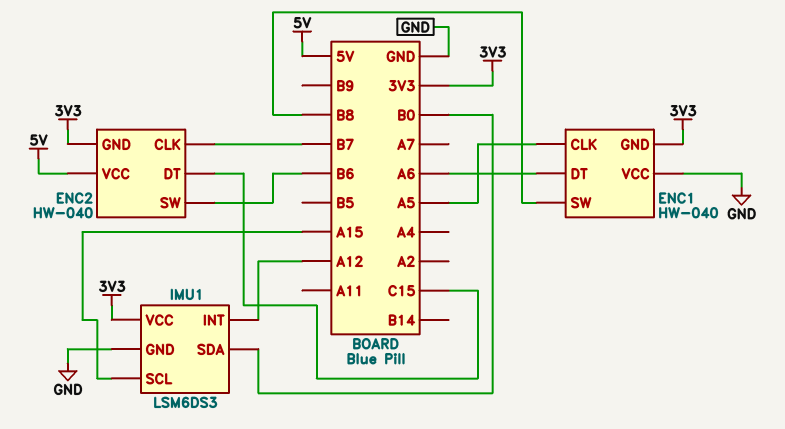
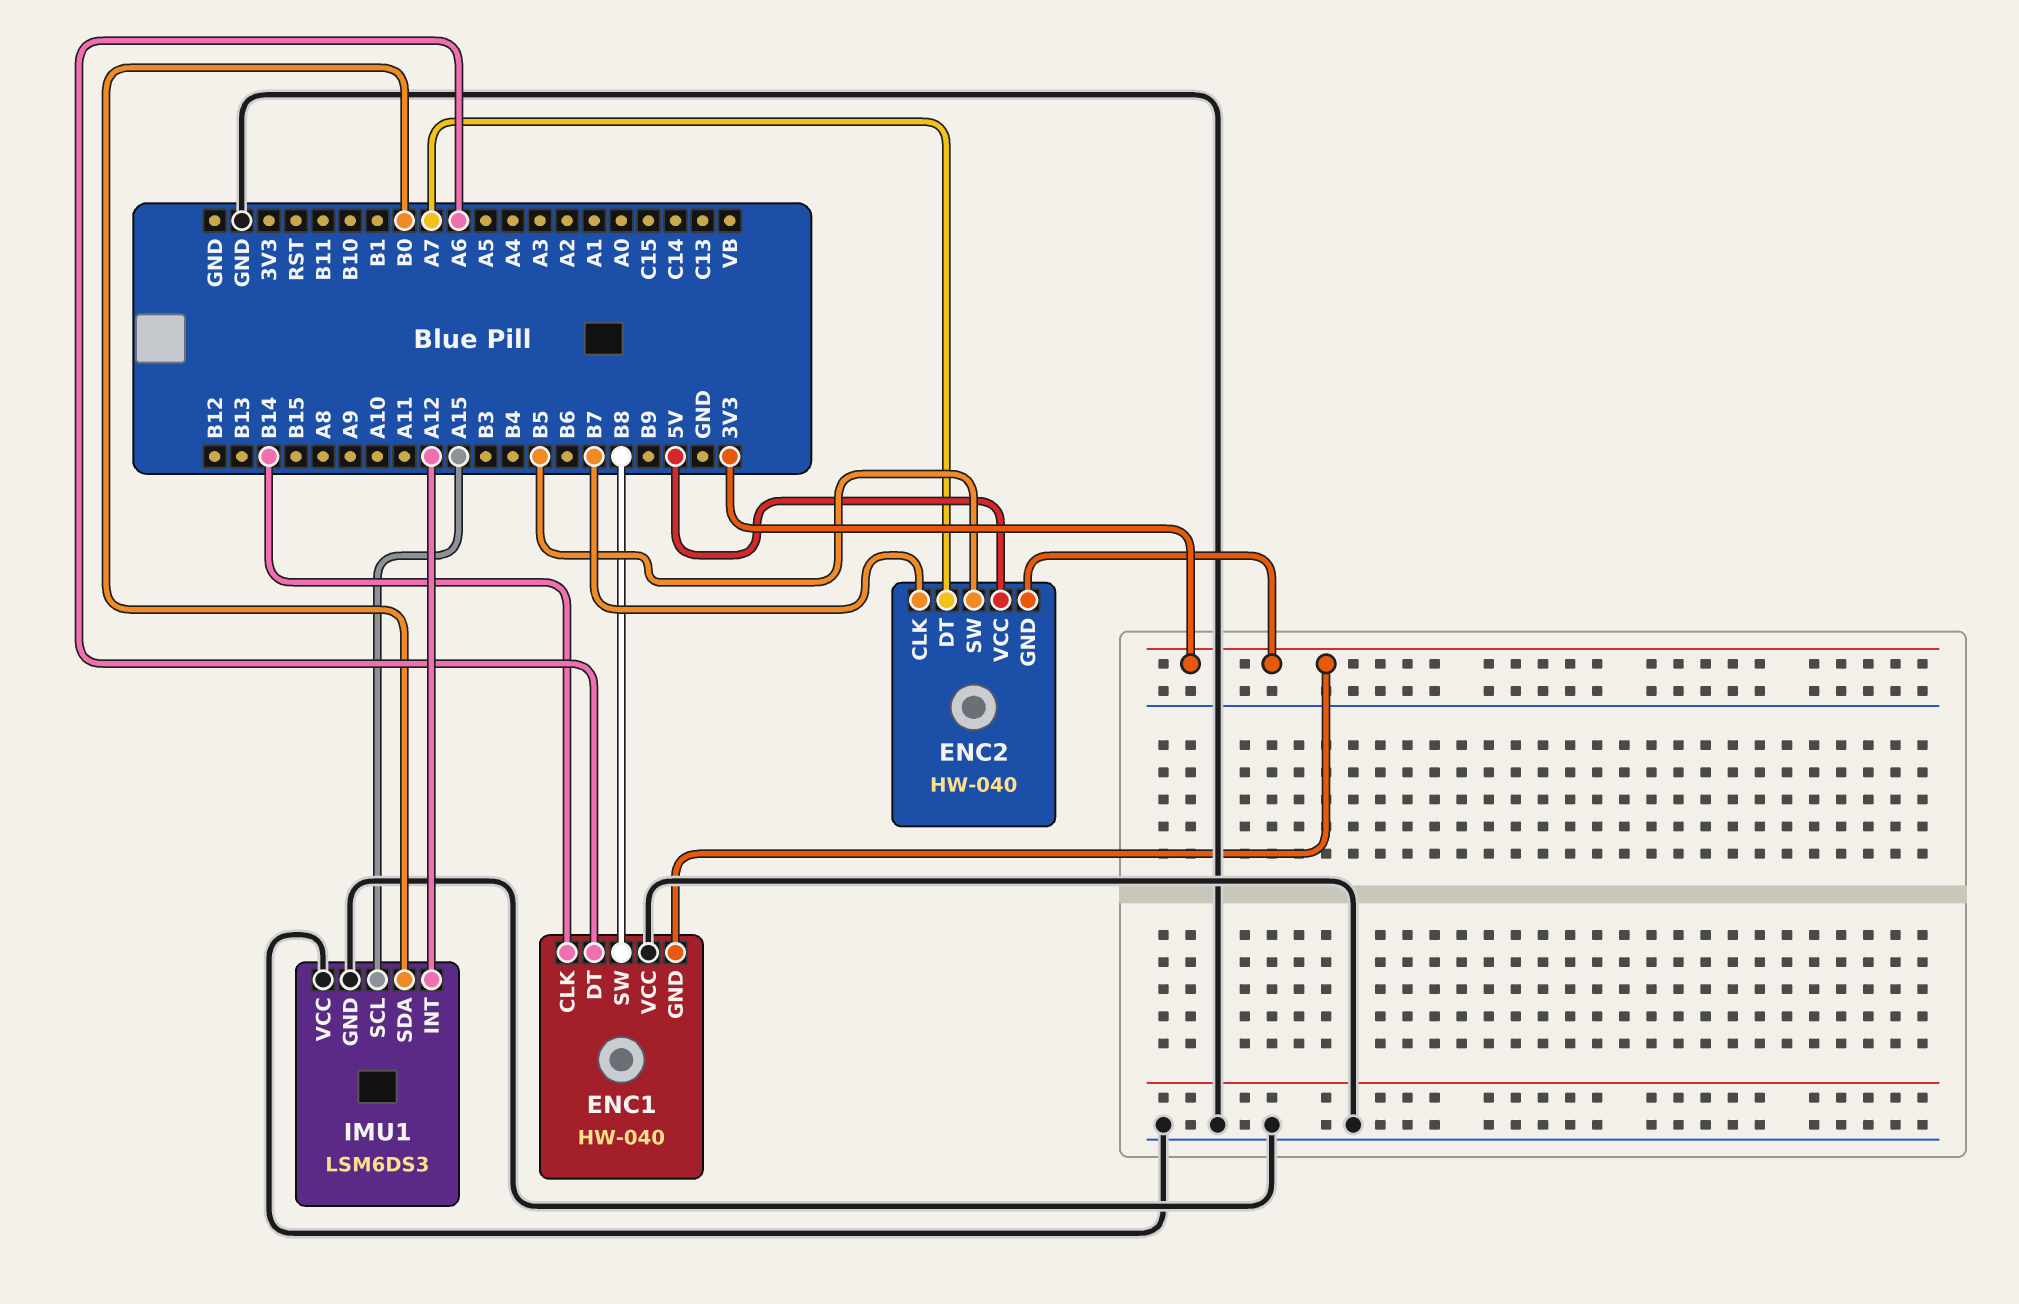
ENC1 pin CLK: A5 -> B14
ENC2 pin DT: C15 -> A7
ENC2 pin SW: B6 -> B5
IMU1 pin VCC: 3V3 -> GND

